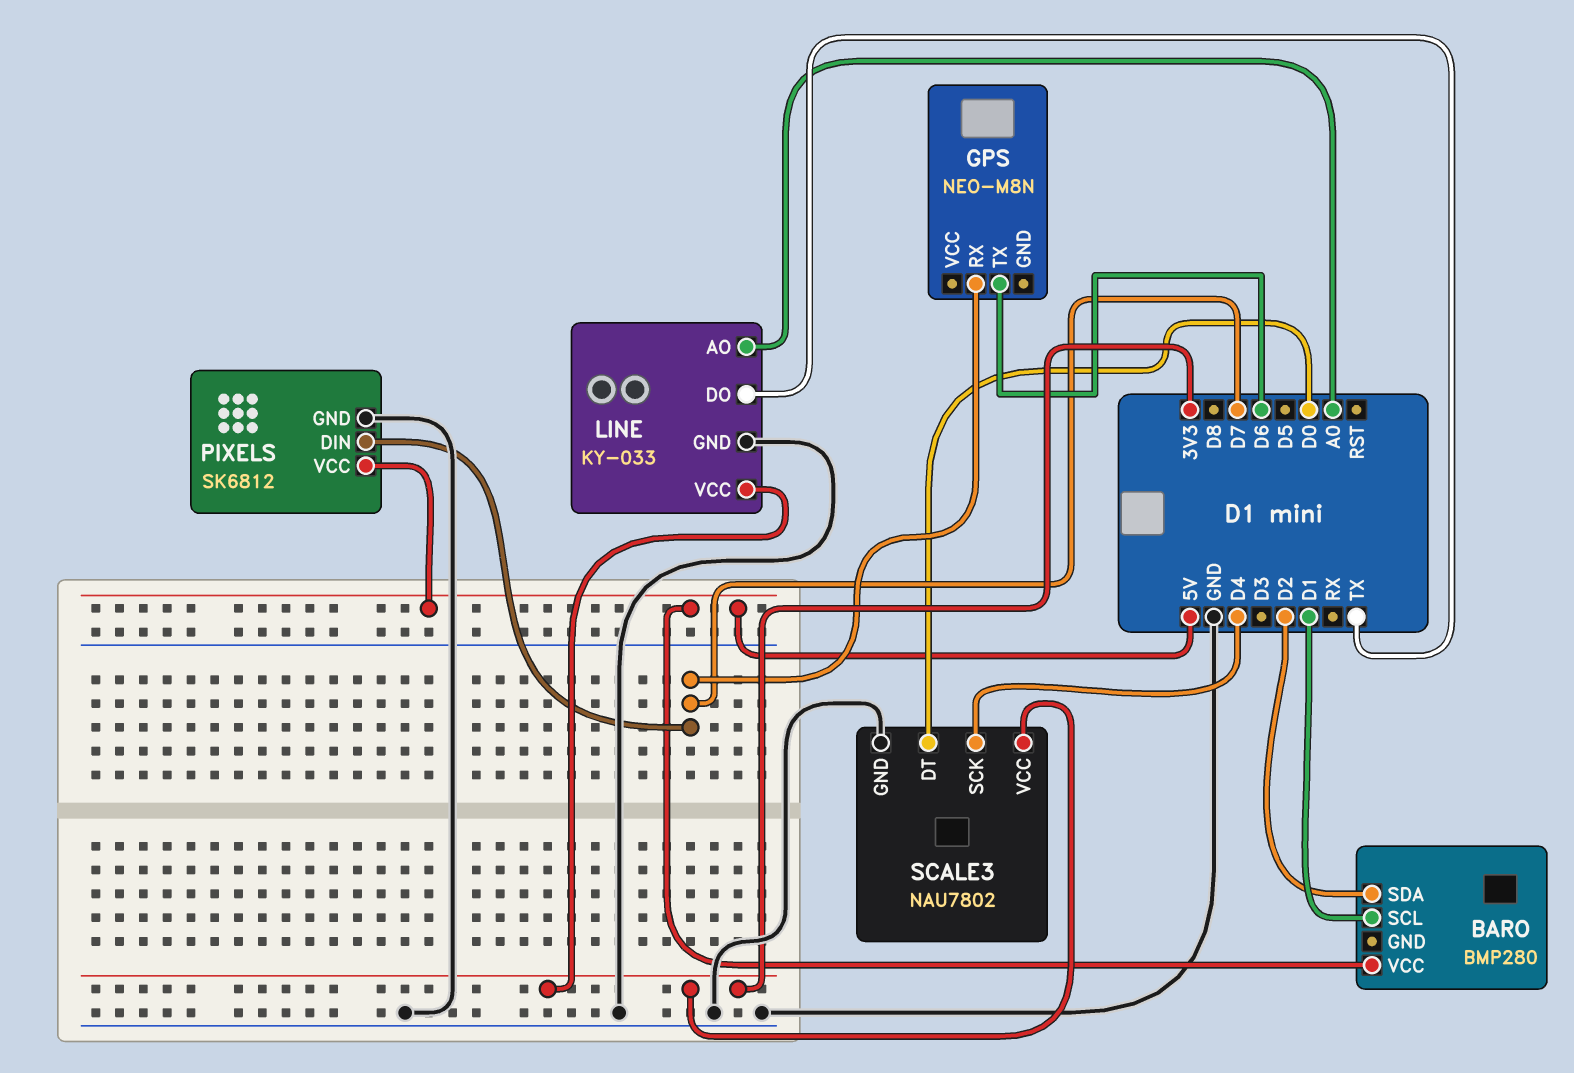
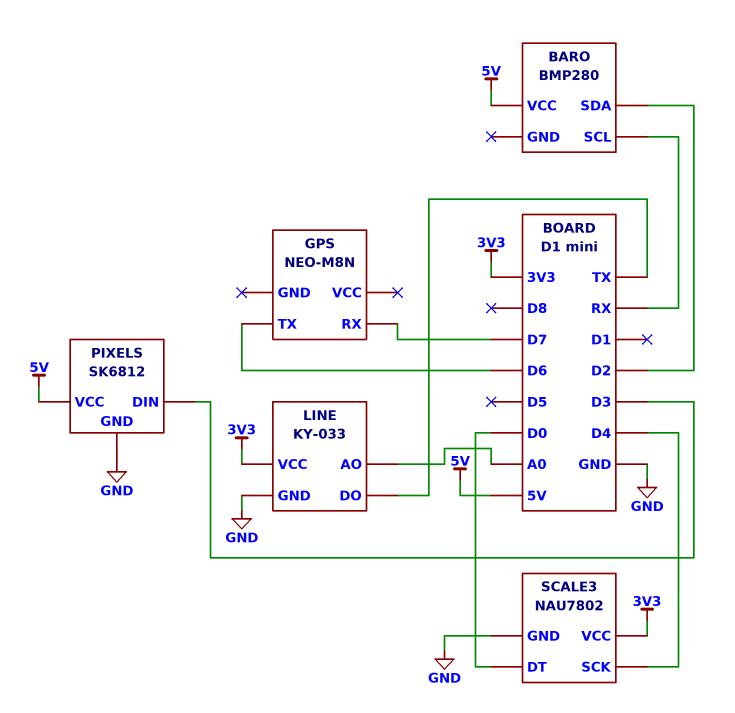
BARO pin SCL: D1 -> RX
PIXELS pin DIN: D7 -> D3

